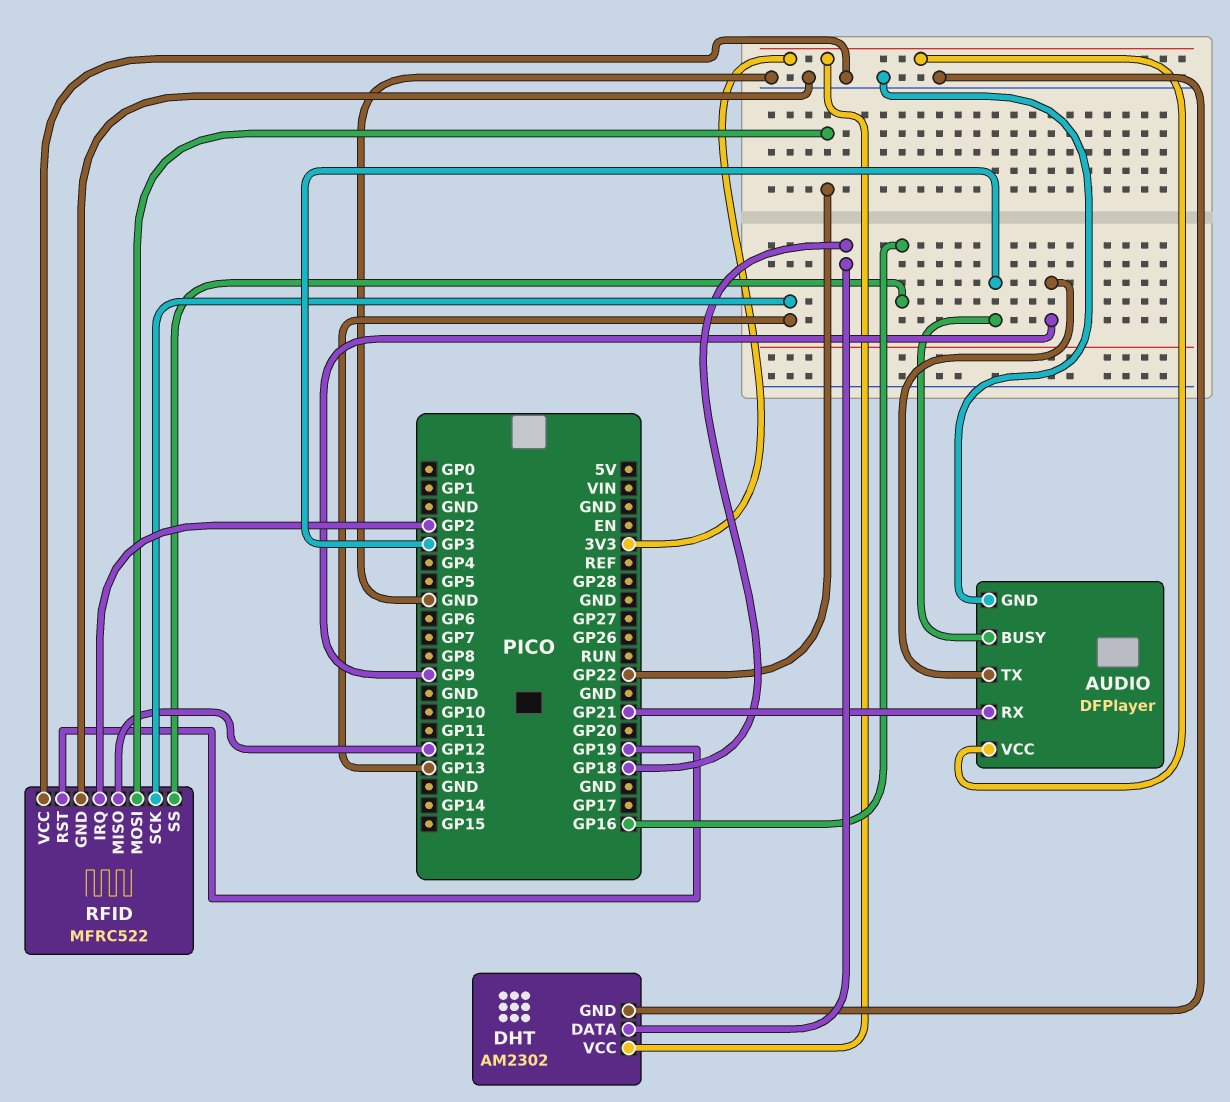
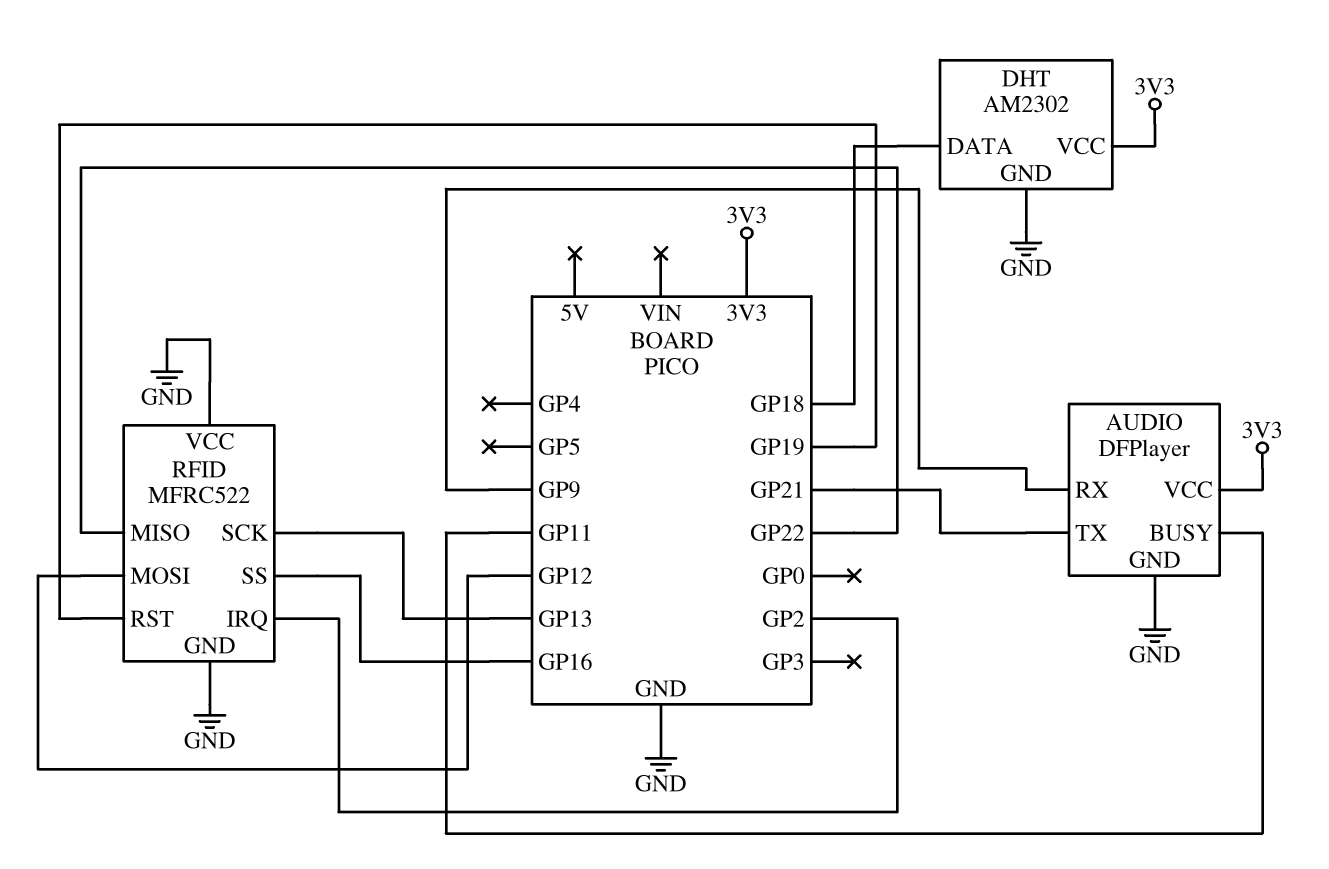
AUDIO pin BUSY: GP3 -> GP11
AUDIO pin RX: GP21 -> GP9
AUDIO pin TX: GP9 -> GP21
RFID pin MISO: GP12 -> GP22
RFID pin MOSI: GP22 -> GP12

